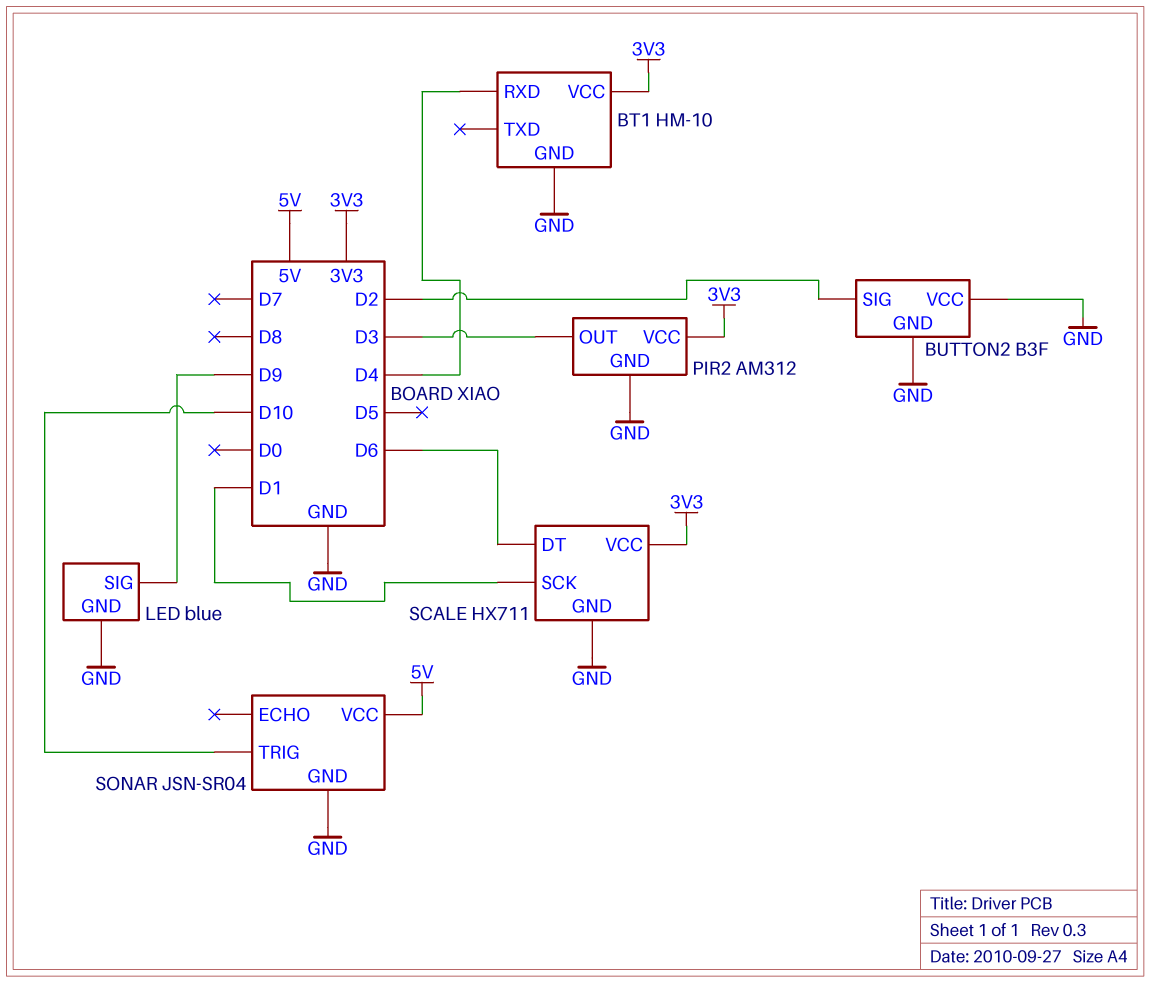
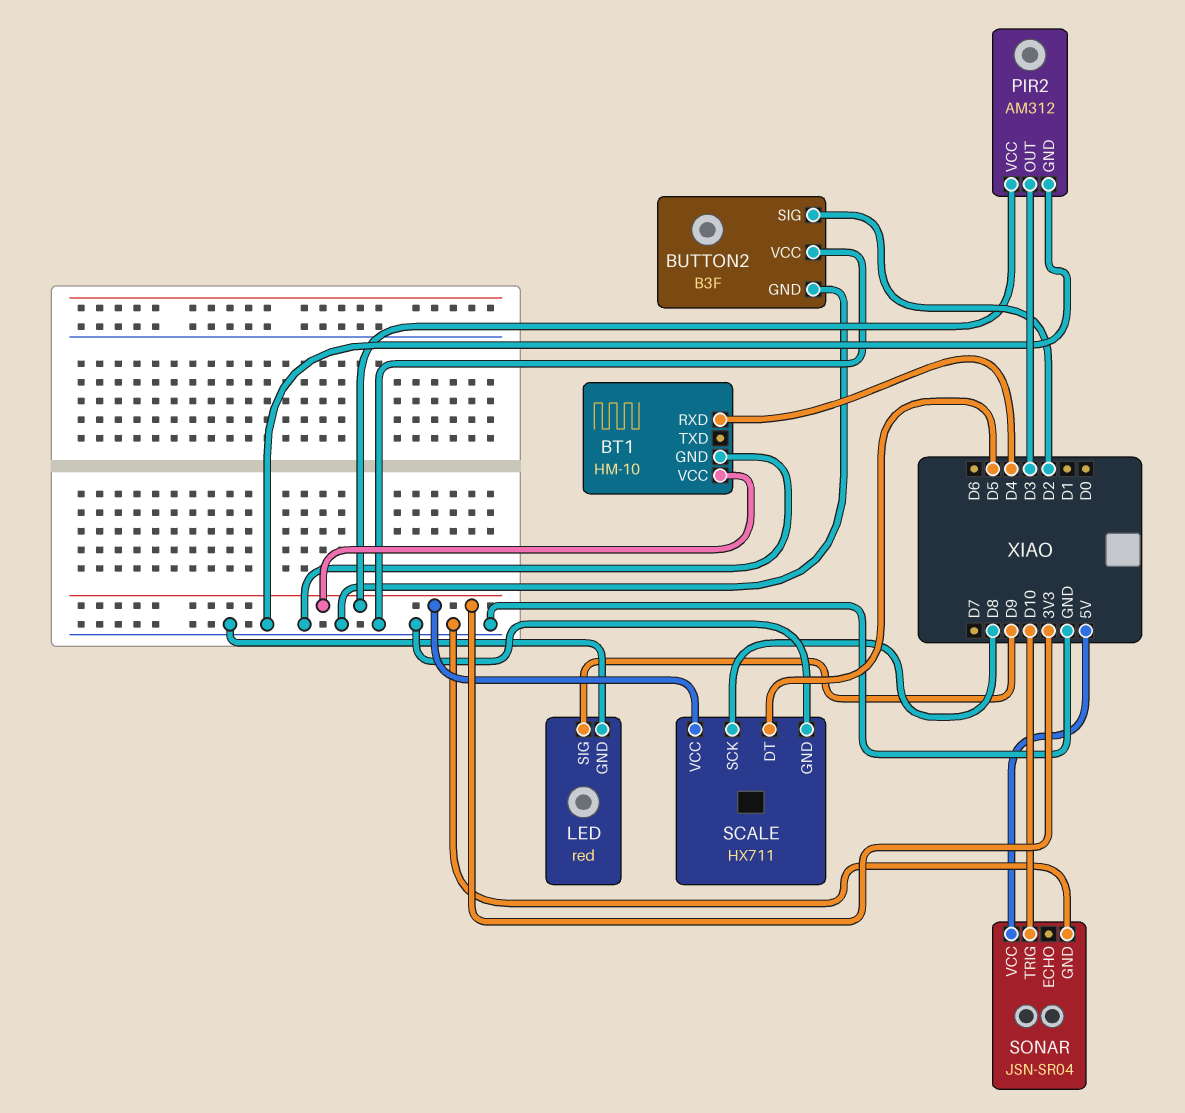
LED: blue -> red
SCALE pin DT: D6 -> D5
SCALE pin SCK: D1 -> D8

